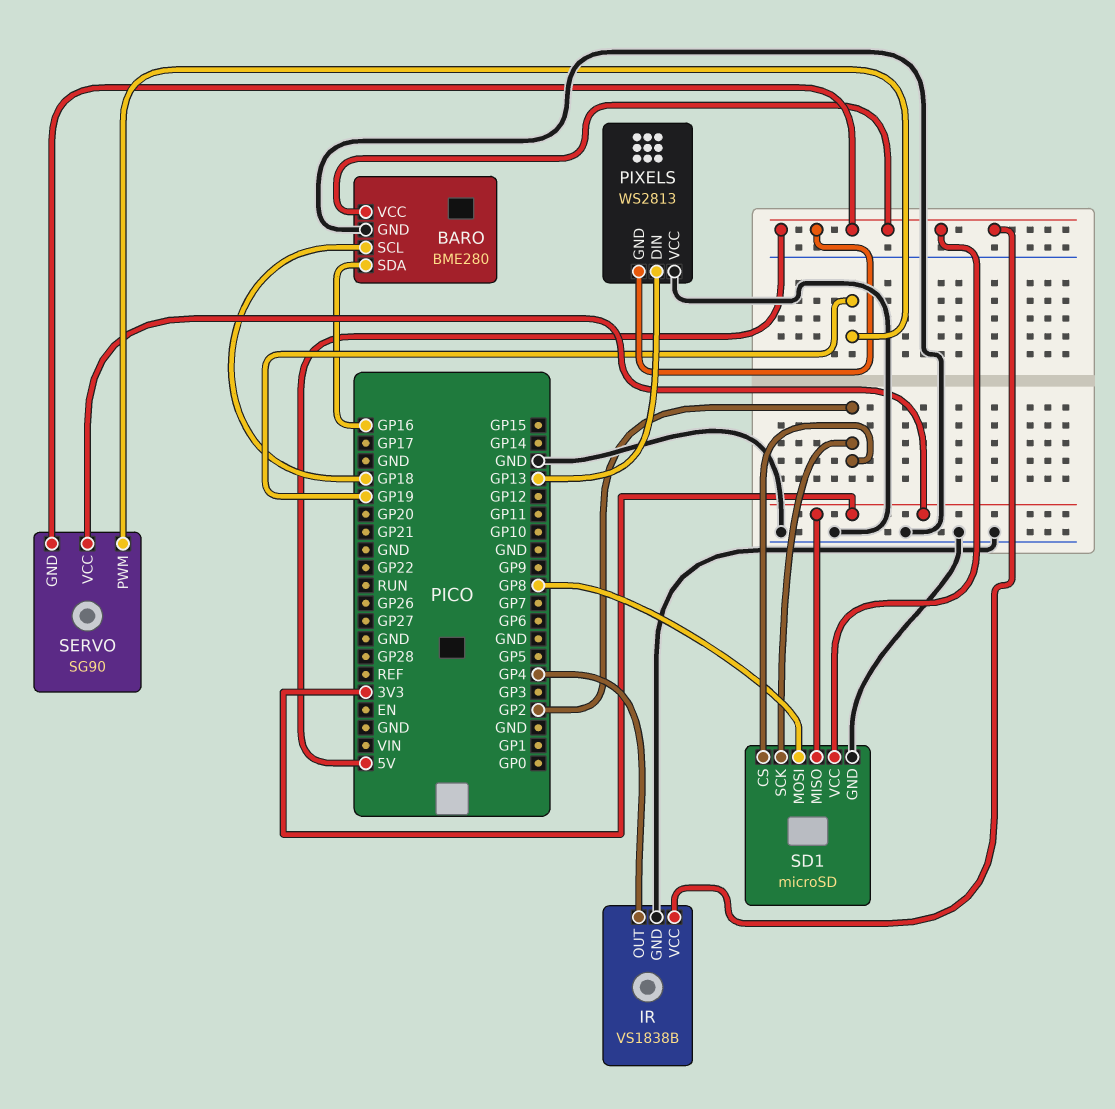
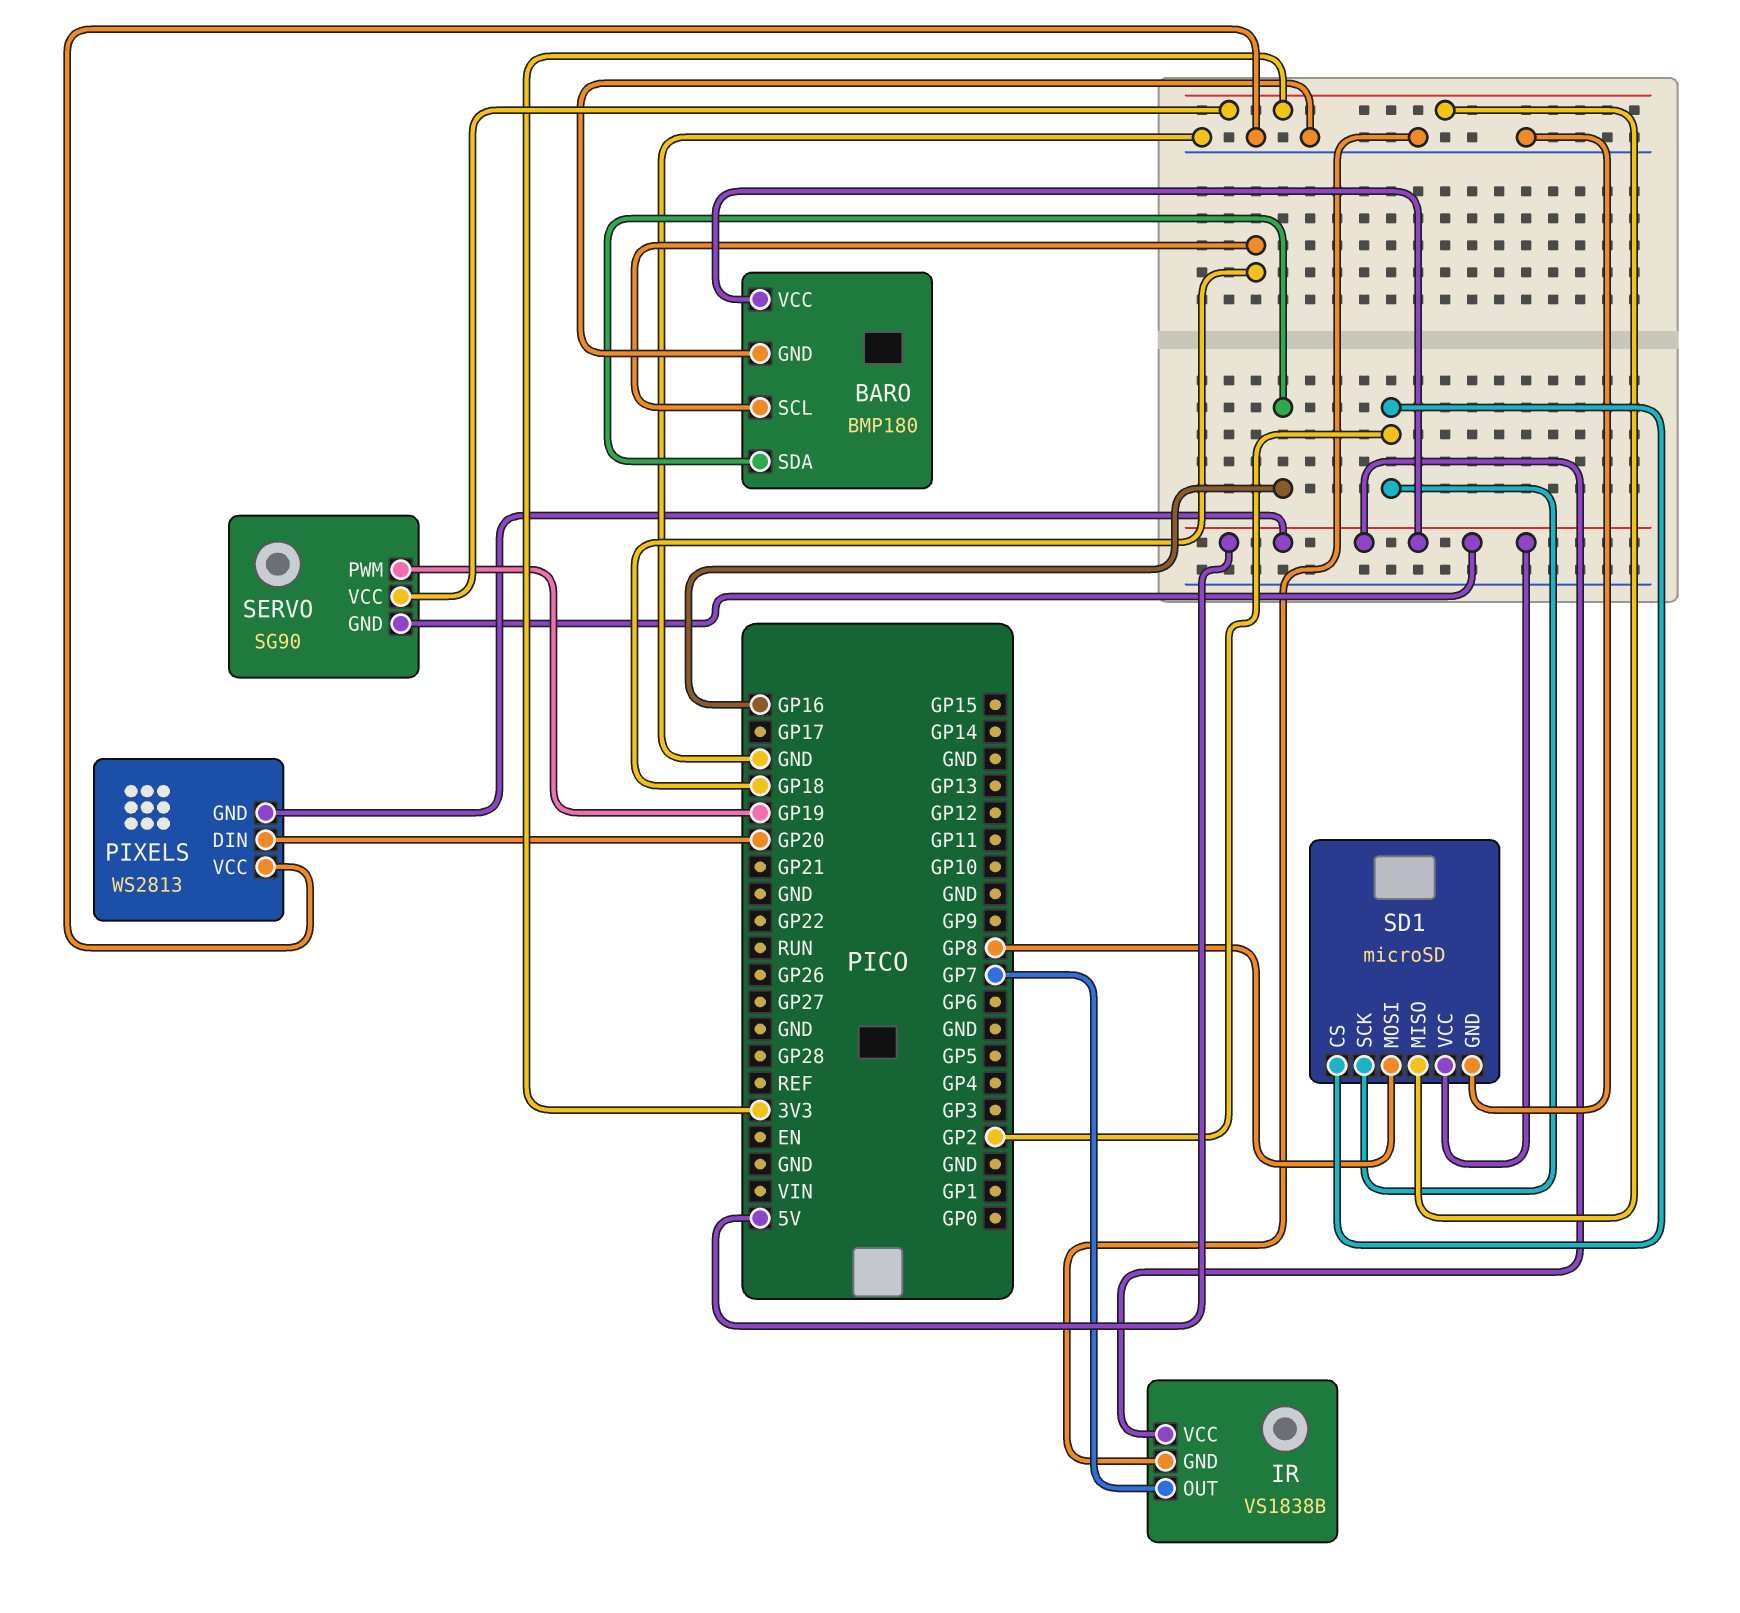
BARO: BME280 -> BMP180
IR pin OUT: GP4 -> GP7
PIXELS pin DIN: GP13 -> GP20

